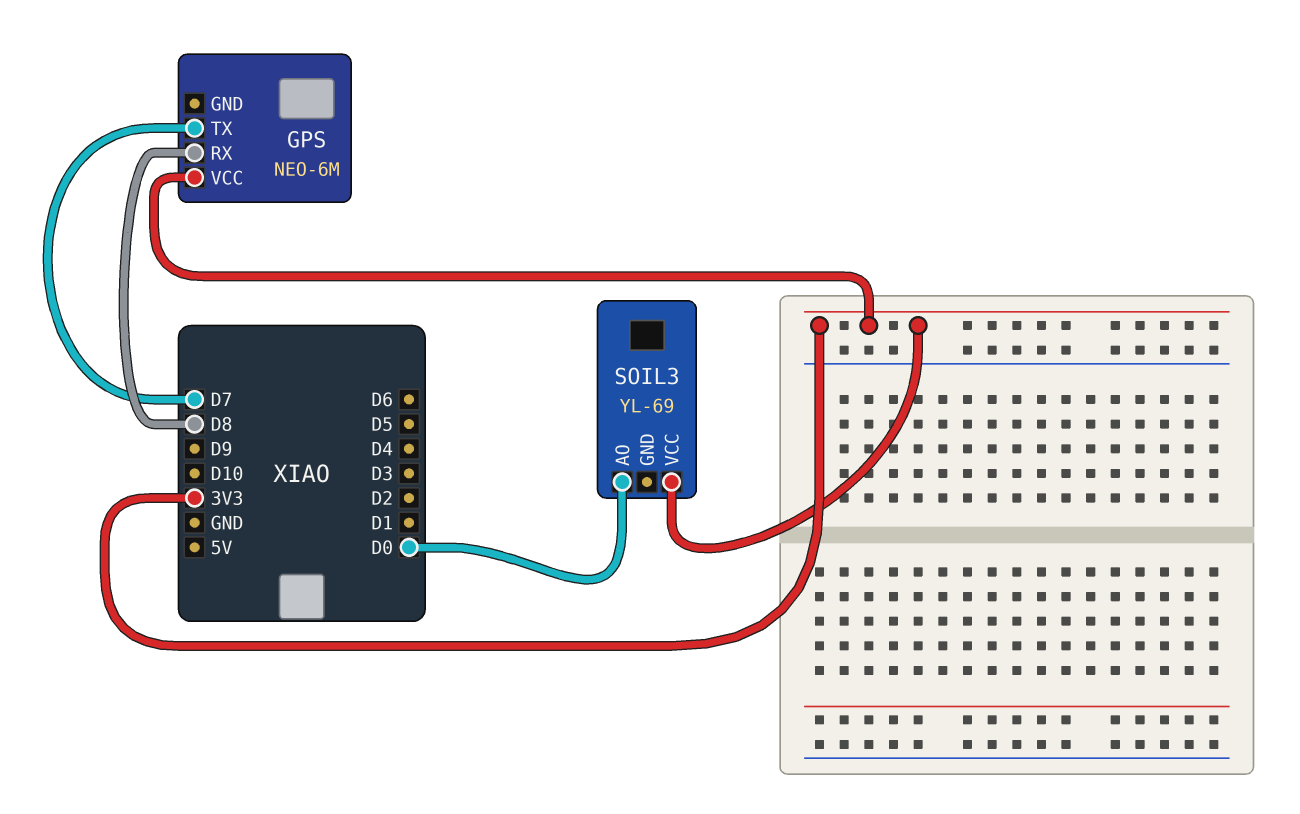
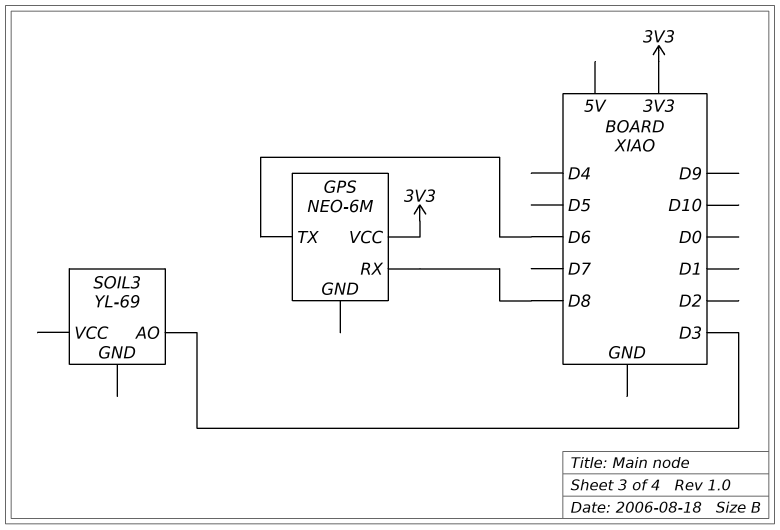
GPS pin TX: D7 -> D6
SOIL3 pin AO: D0 -> D3
SOIL3 pin VCC: 3V3 -> none

